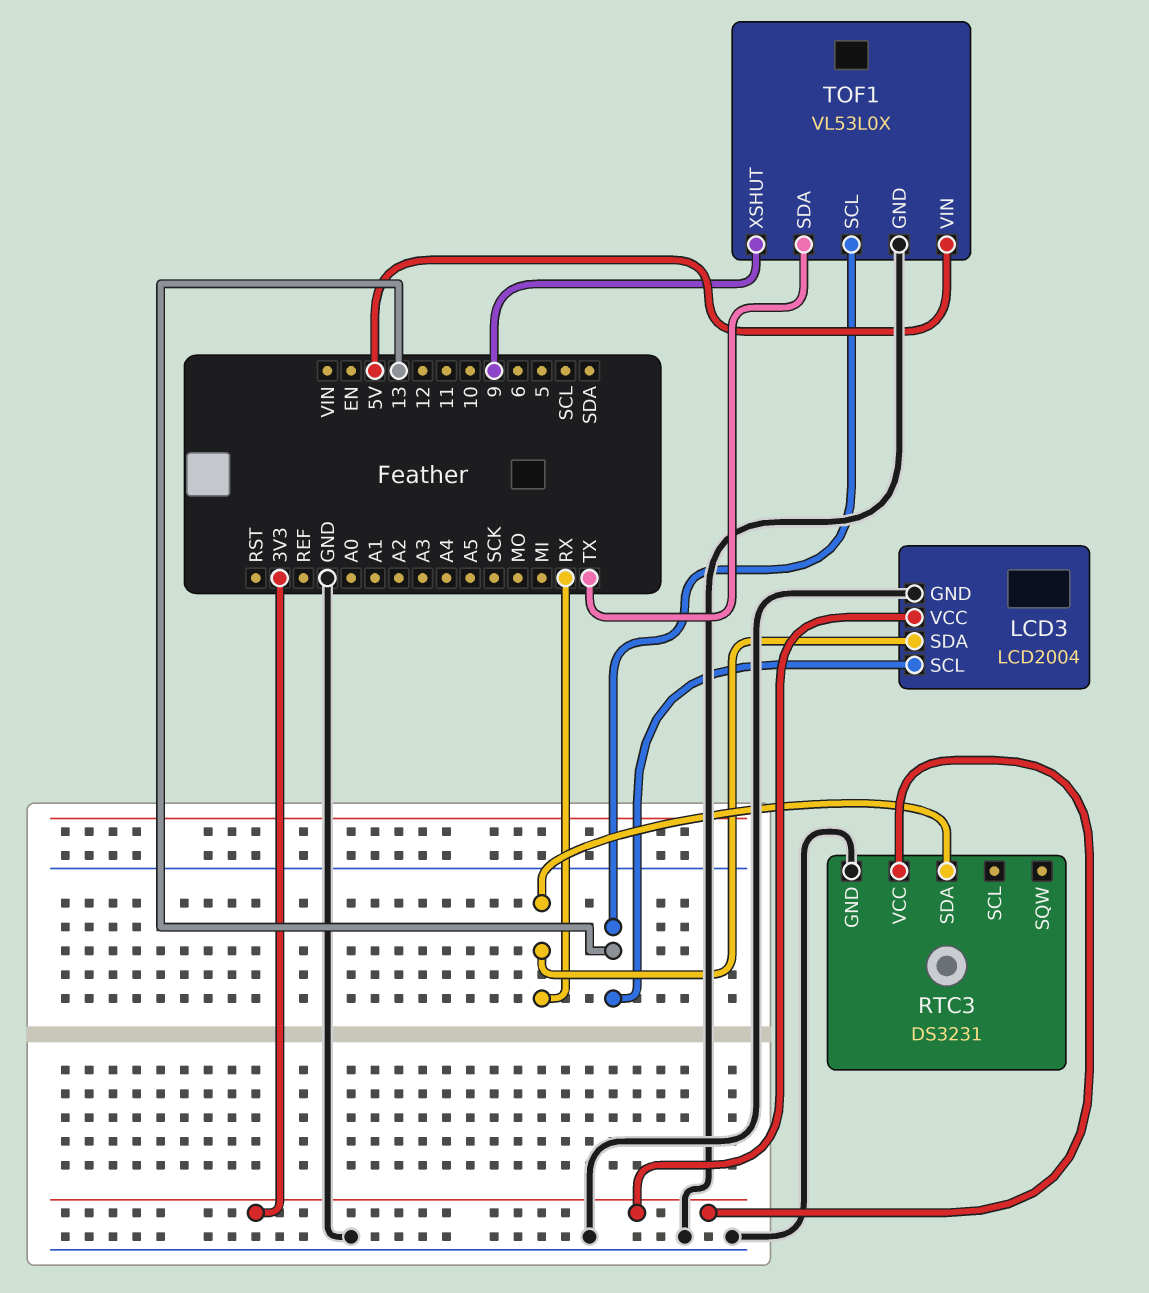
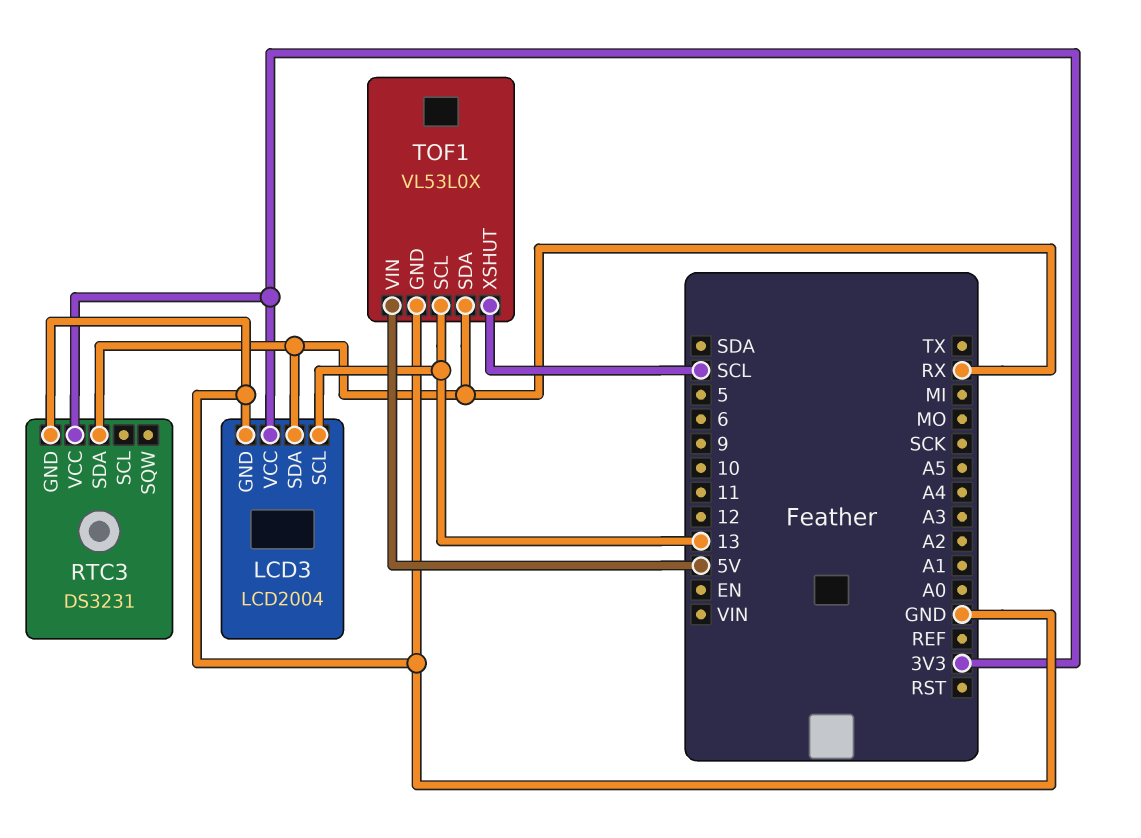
TOF1 pin SDA: TX -> RX
TOF1 pin XSHUT: 9 -> SCL

